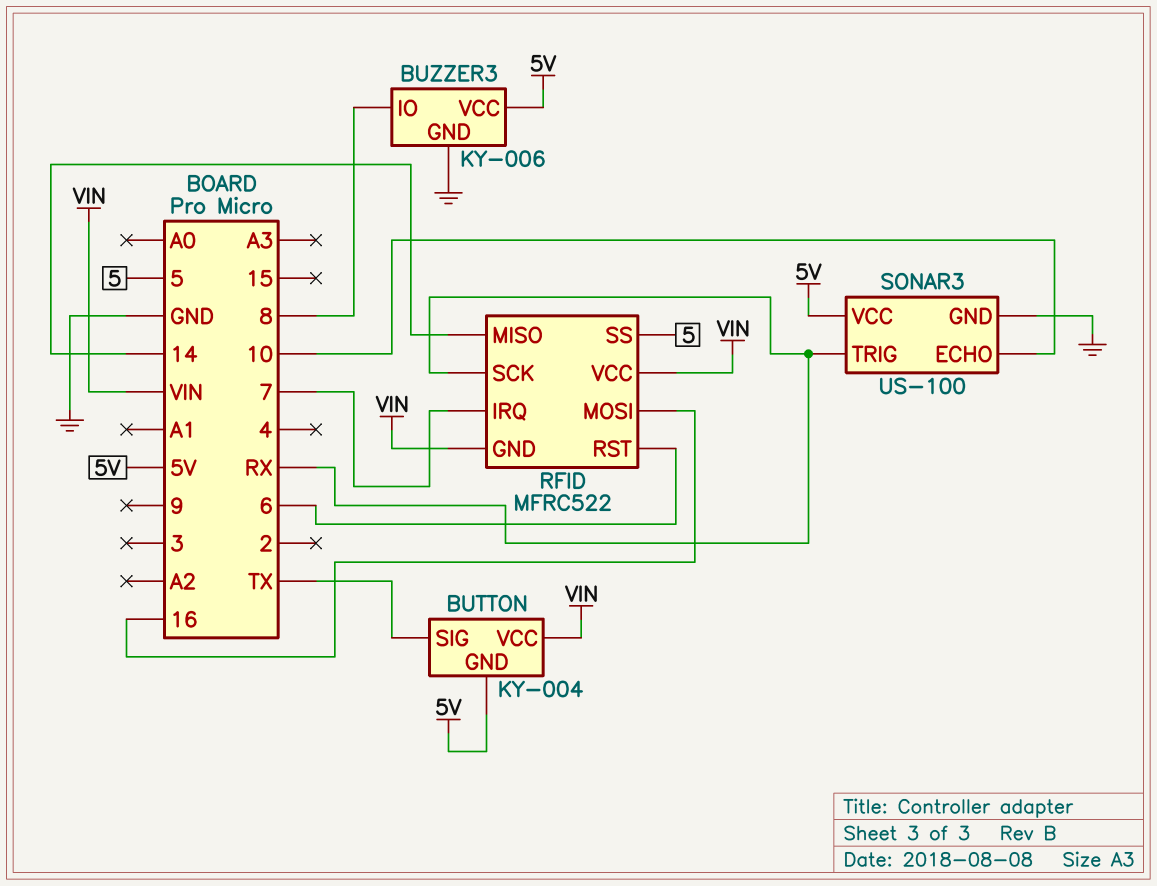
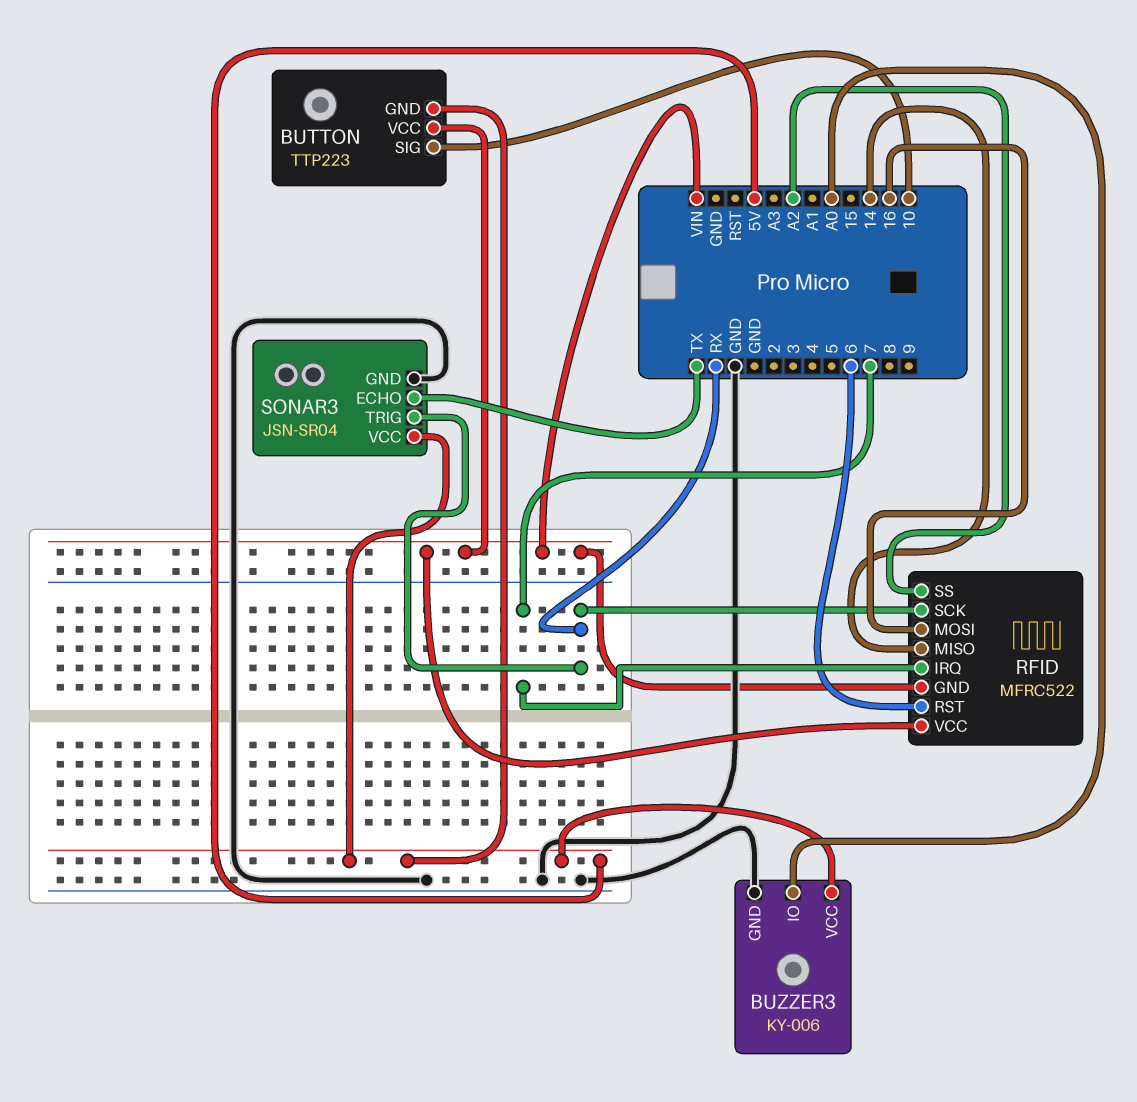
BUTTON: KY-004 -> TTP223
BUTTON pin SIG: TX -> 10
BUZZER3 pin IO: 8 -> A0
RFID pin SS: 5 -> A2
SONAR3: US-100 -> JSN-SR04
SONAR3 pin ECHO: 10 -> TX

